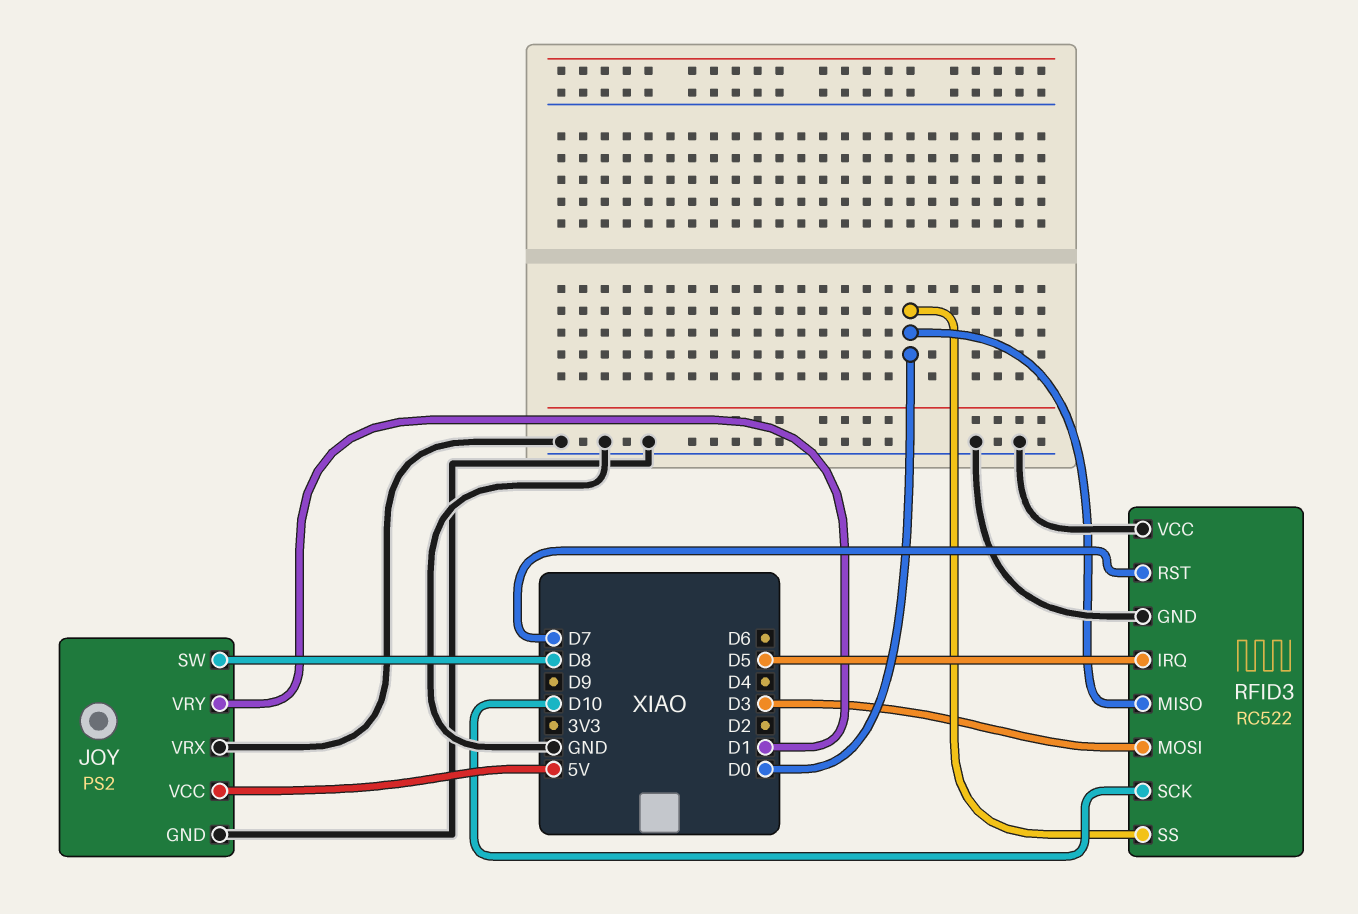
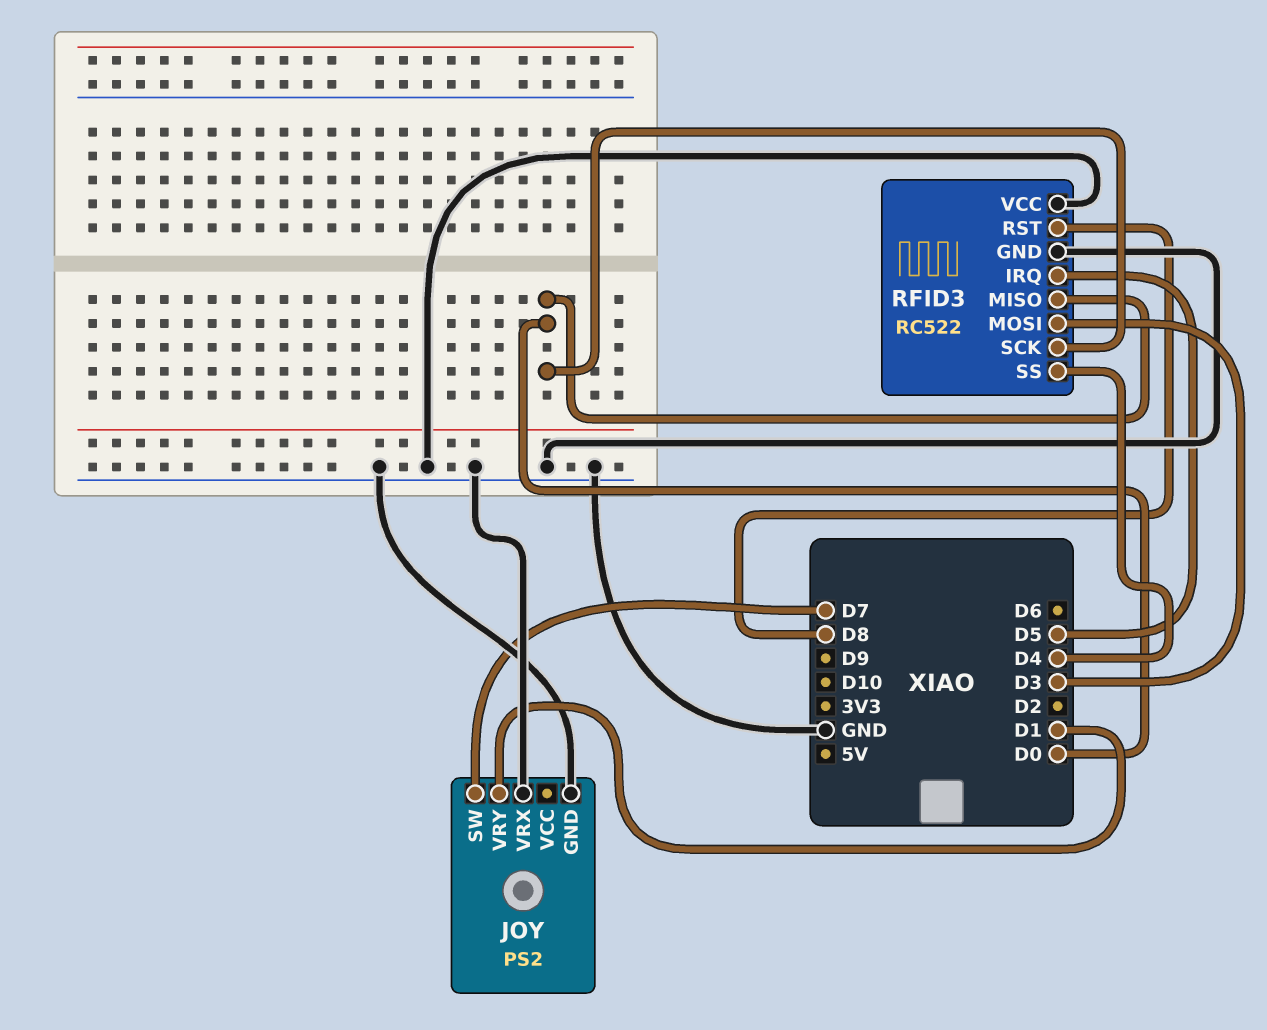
JOY pin SW: D8 -> D7
JOY pin VCC: 5V -> none
RFID3 pin RST: D7 -> D8
RFID3 pin SCK: D10 -> D0
RFID3 pin SS: D0 -> D4

